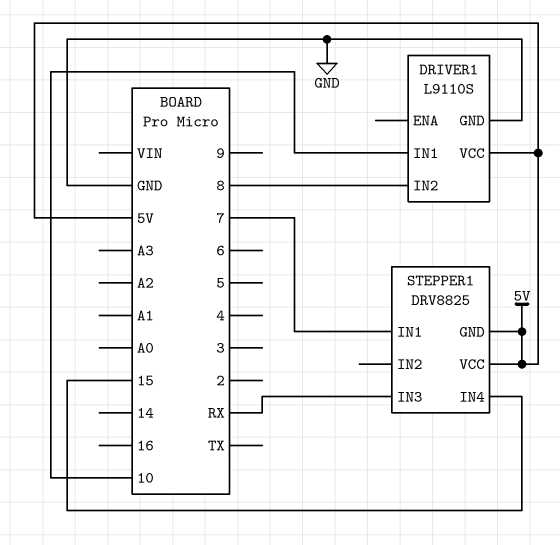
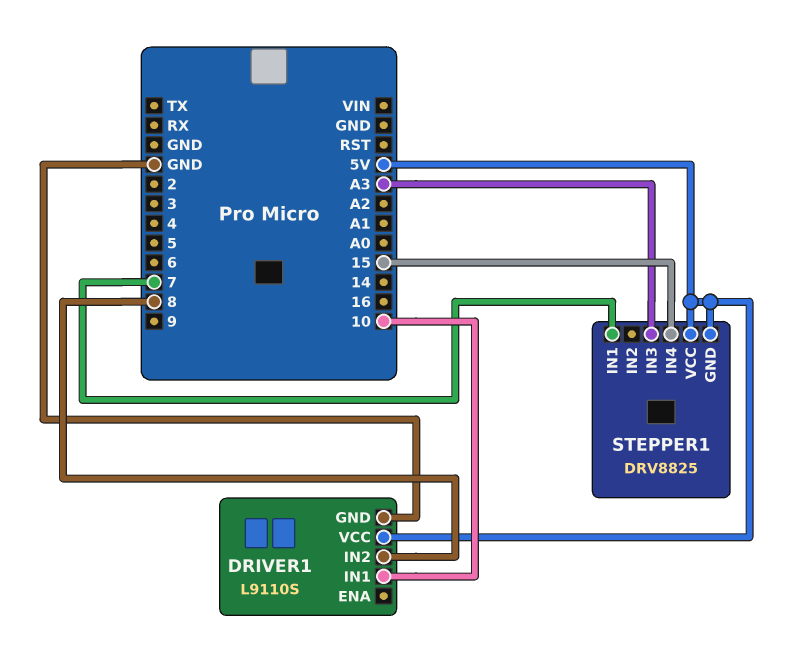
STEPPER1 pin IN3: RX -> A3

